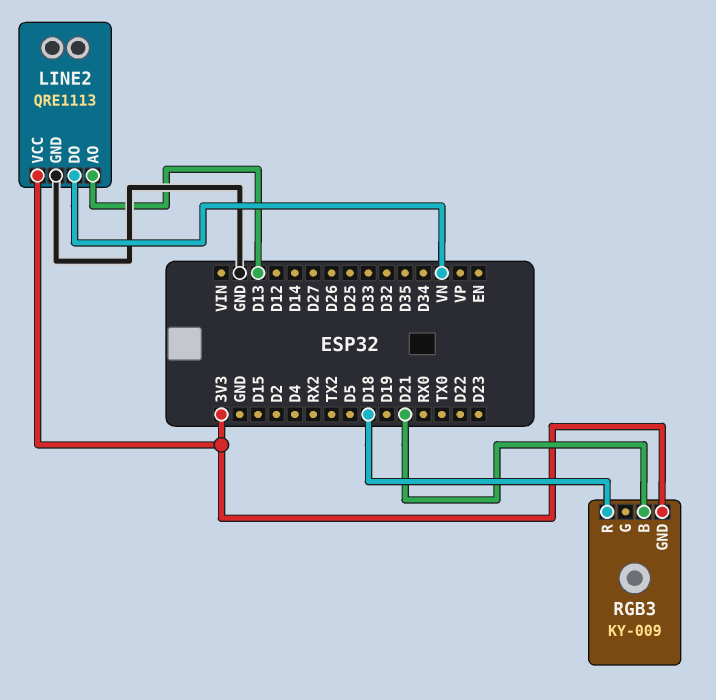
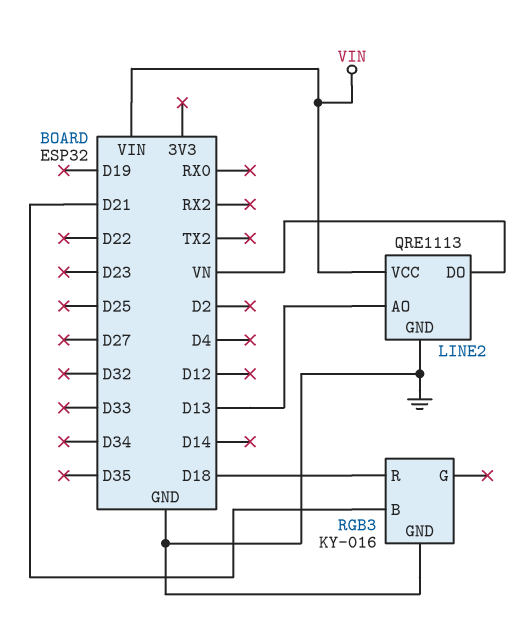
LINE2 pin VCC: 3V3 -> VIN
RGB3: KY-009 -> KY-016
RGB3 pin GND: 3V3 -> GND

